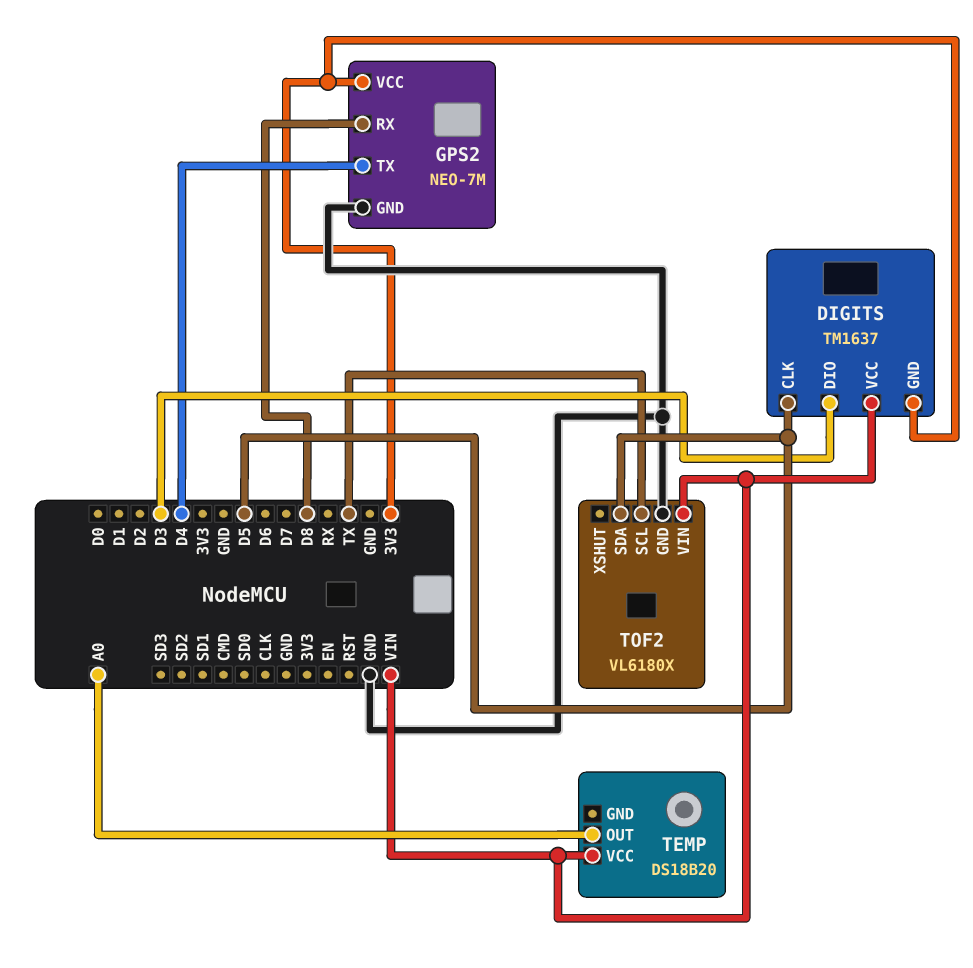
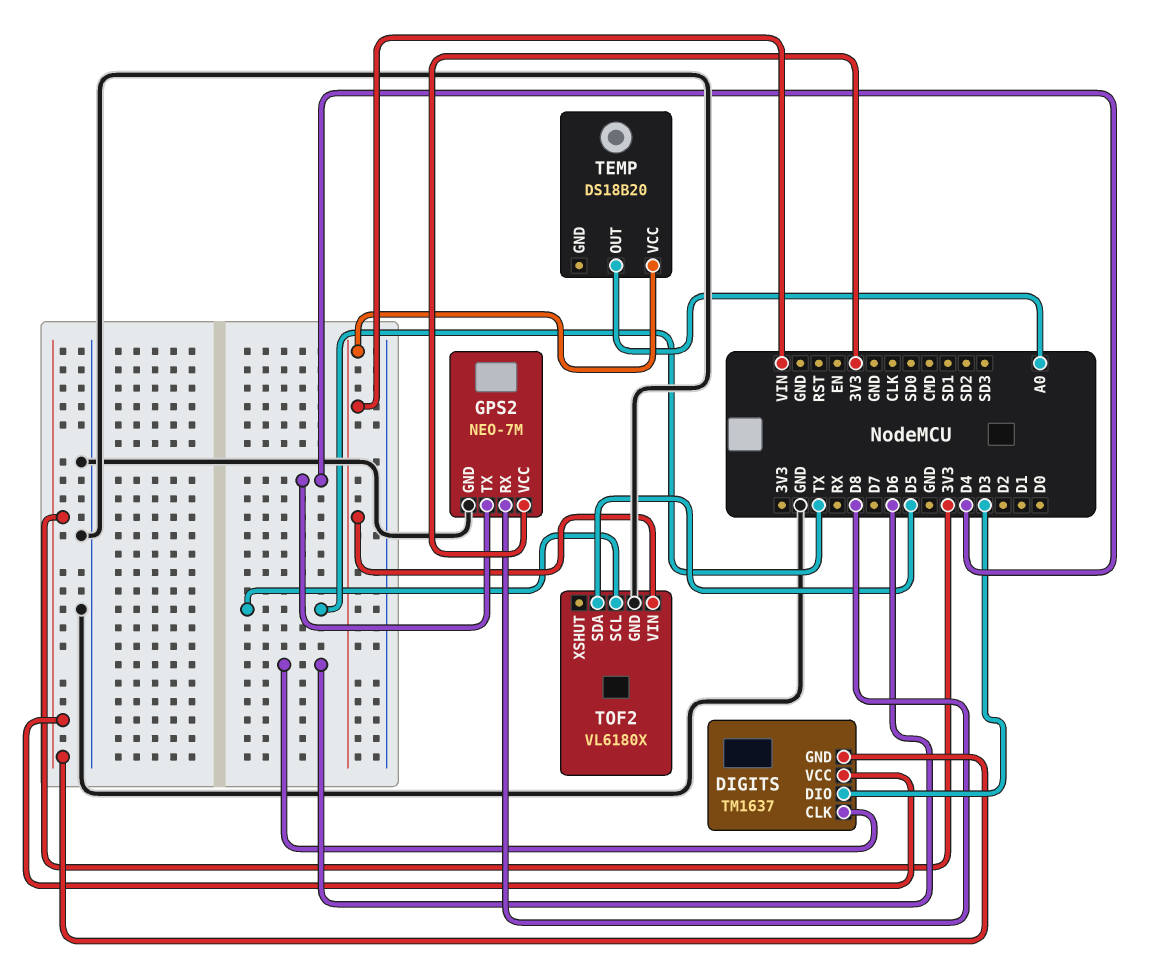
DIGITS pin CLK: D5 -> D6
DIGITS pin VCC: VIN -> 3V3

